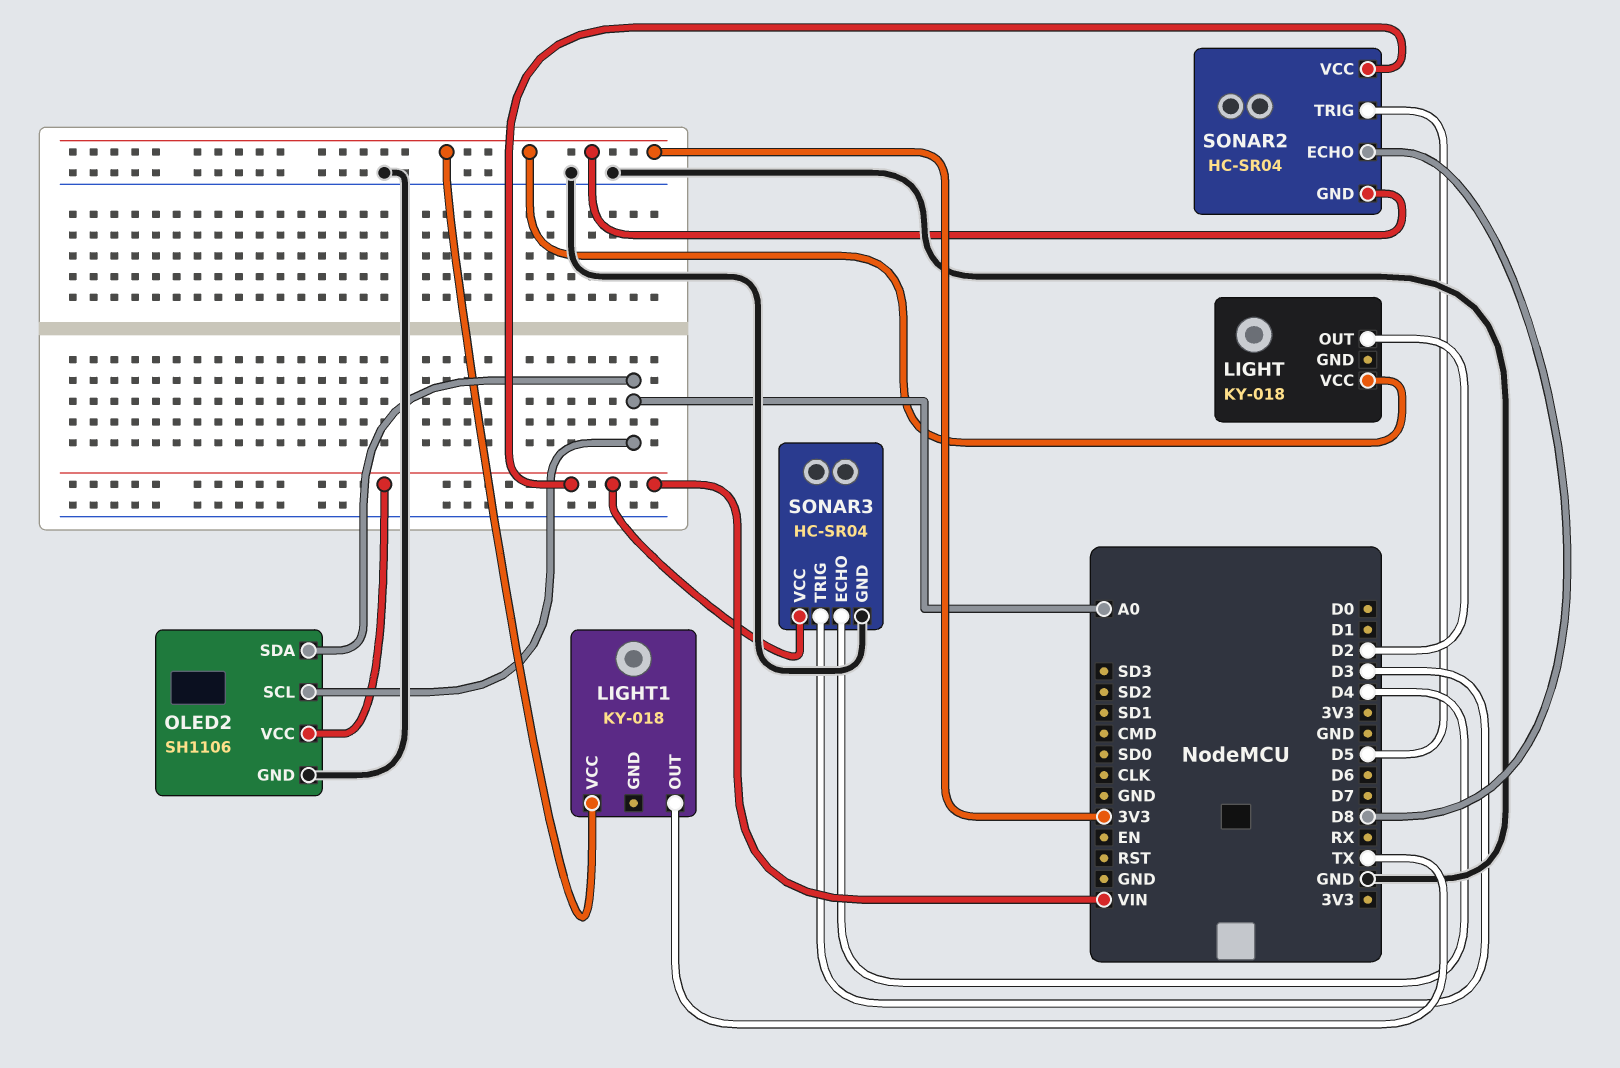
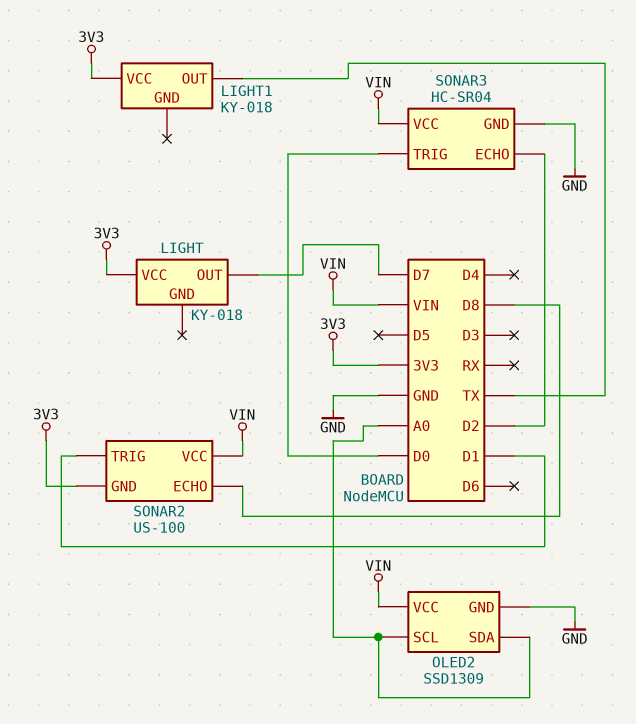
LIGHT pin OUT: D2 -> D7
OLED2: SH1106 -> SSD1309
SONAR2: HC-SR04 -> US-100
SONAR2 pin TRIG: D5 -> D1
SONAR3 pin ECHO: D4 -> D2
SONAR3 pin TRIG: D3 -> D0

